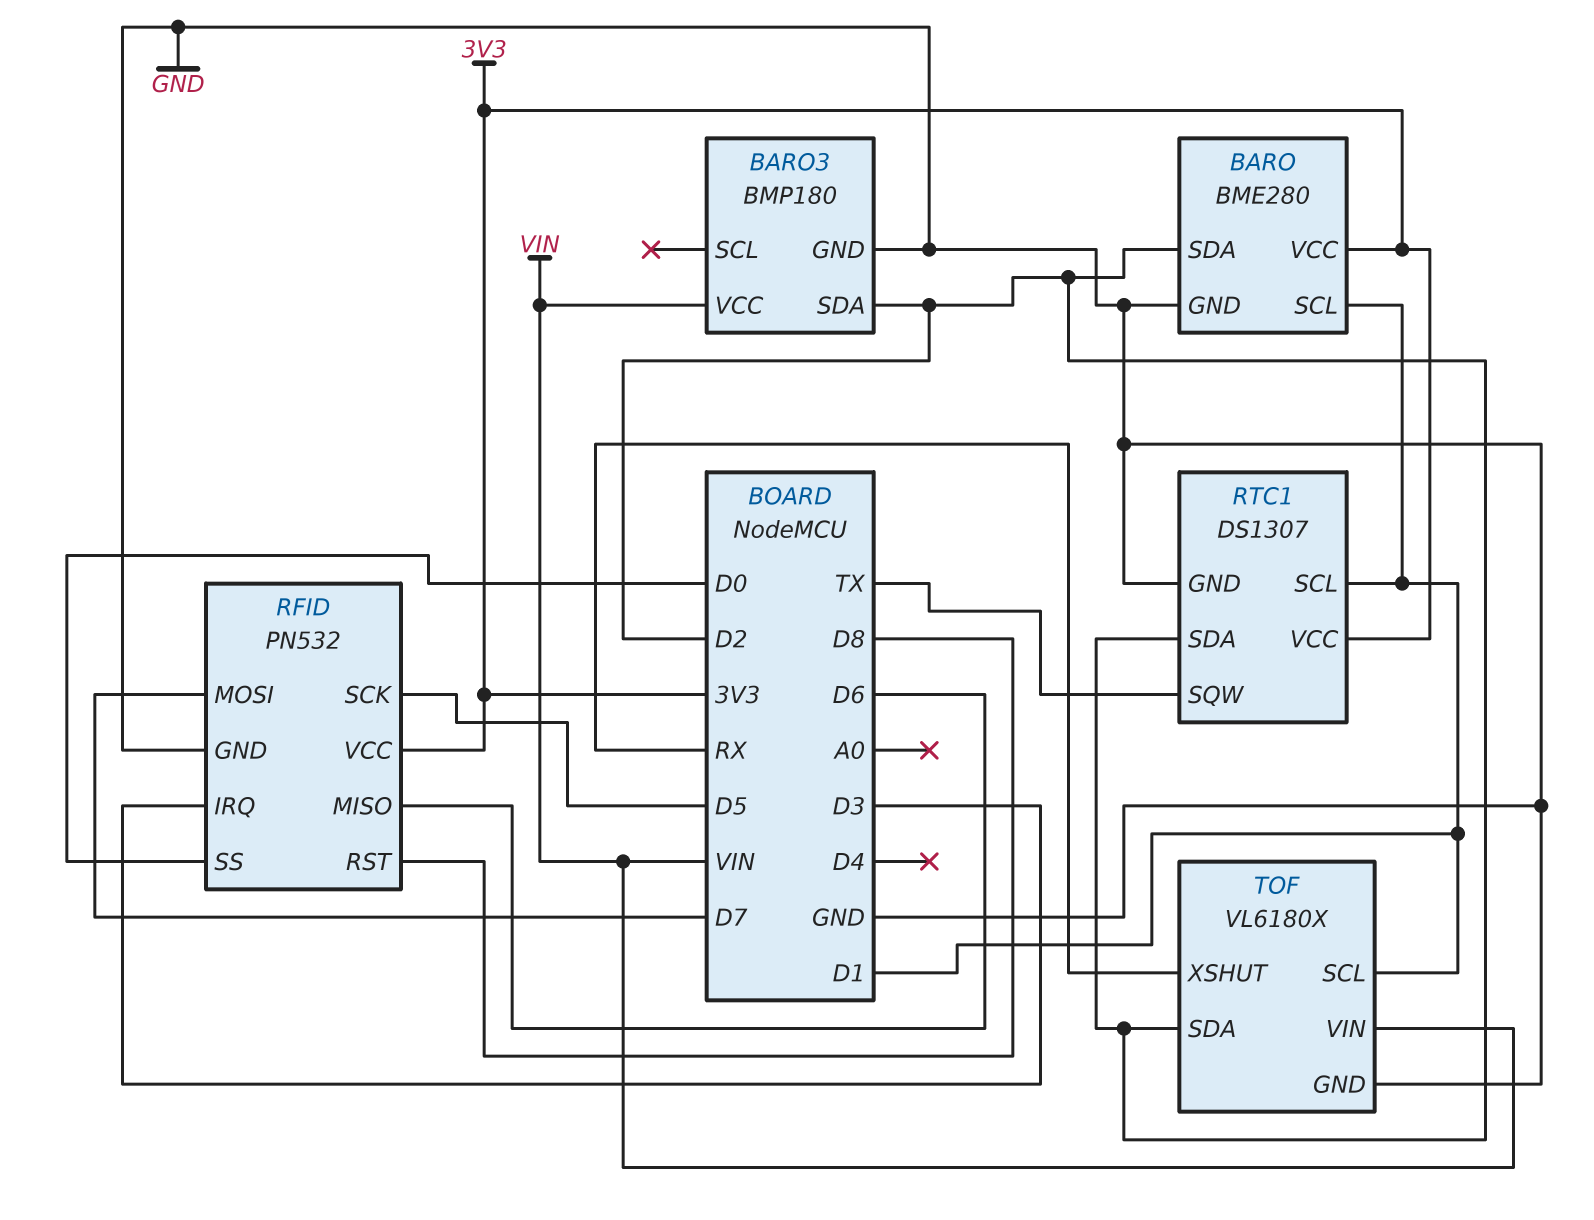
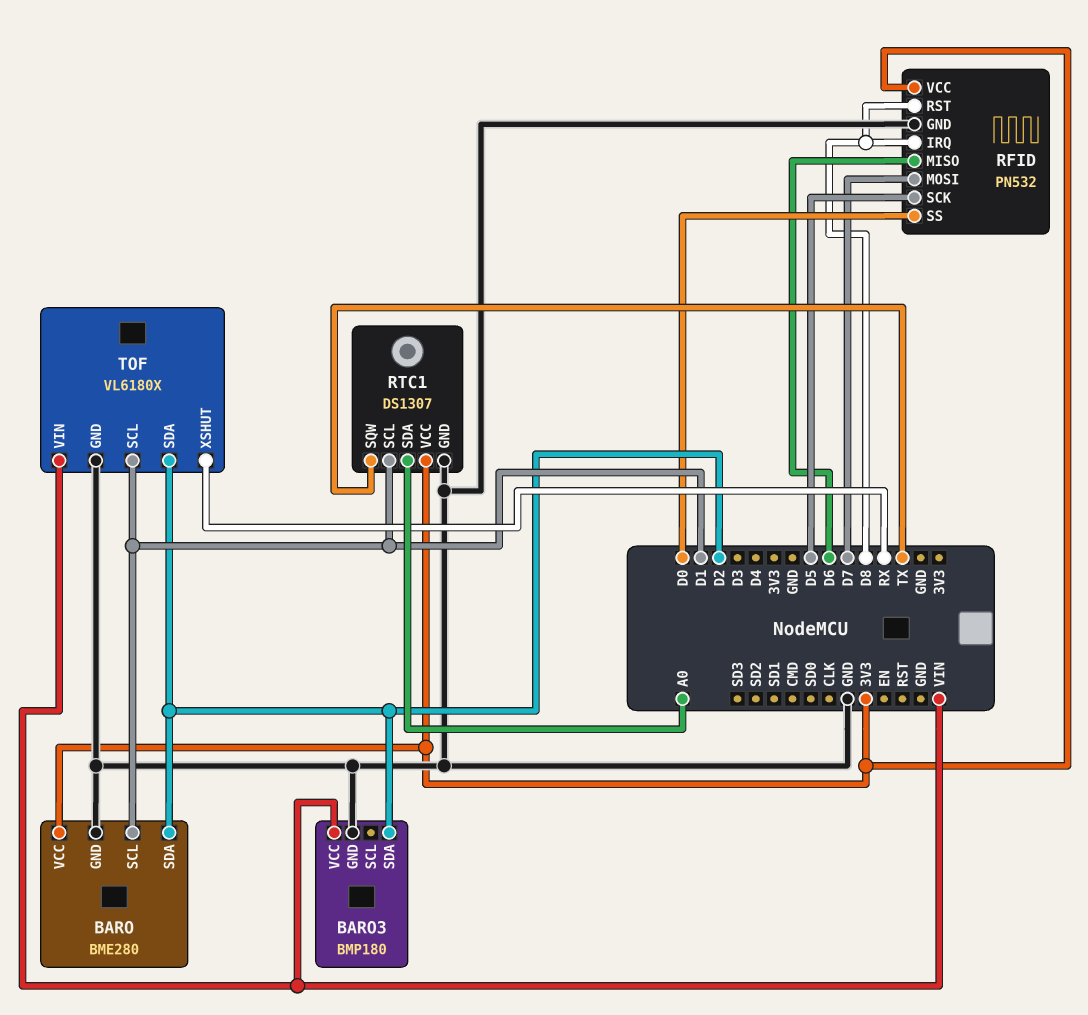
RFID pin IRQ: D3 -> D8
RTC1 pin SDA: D2 -> A0

